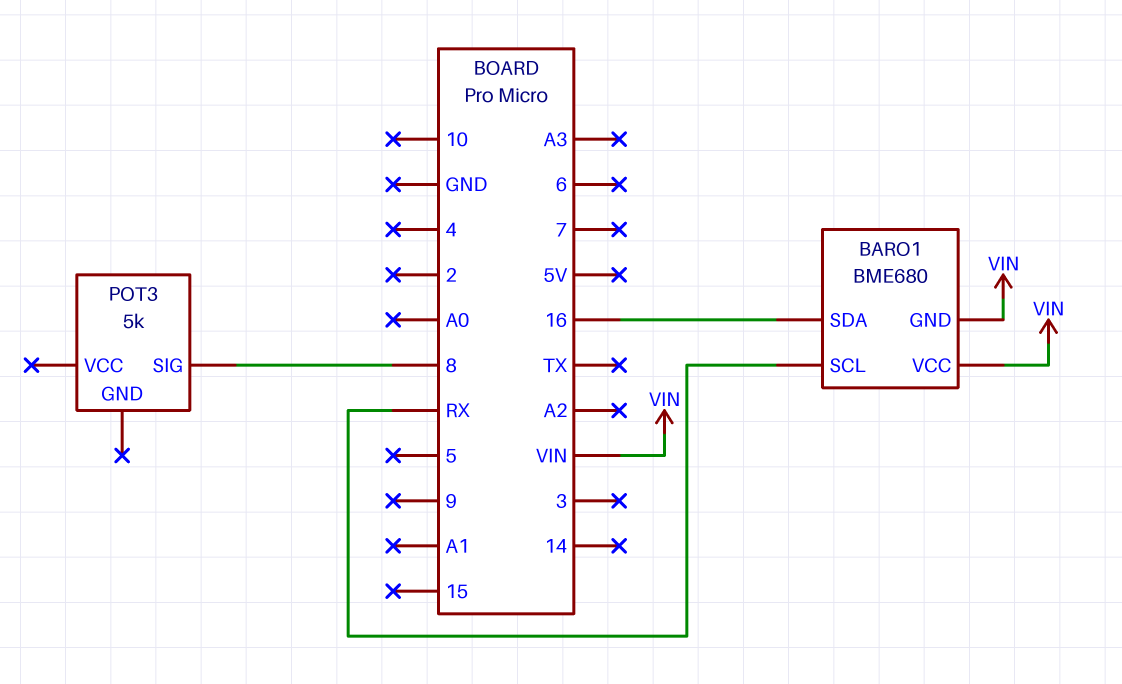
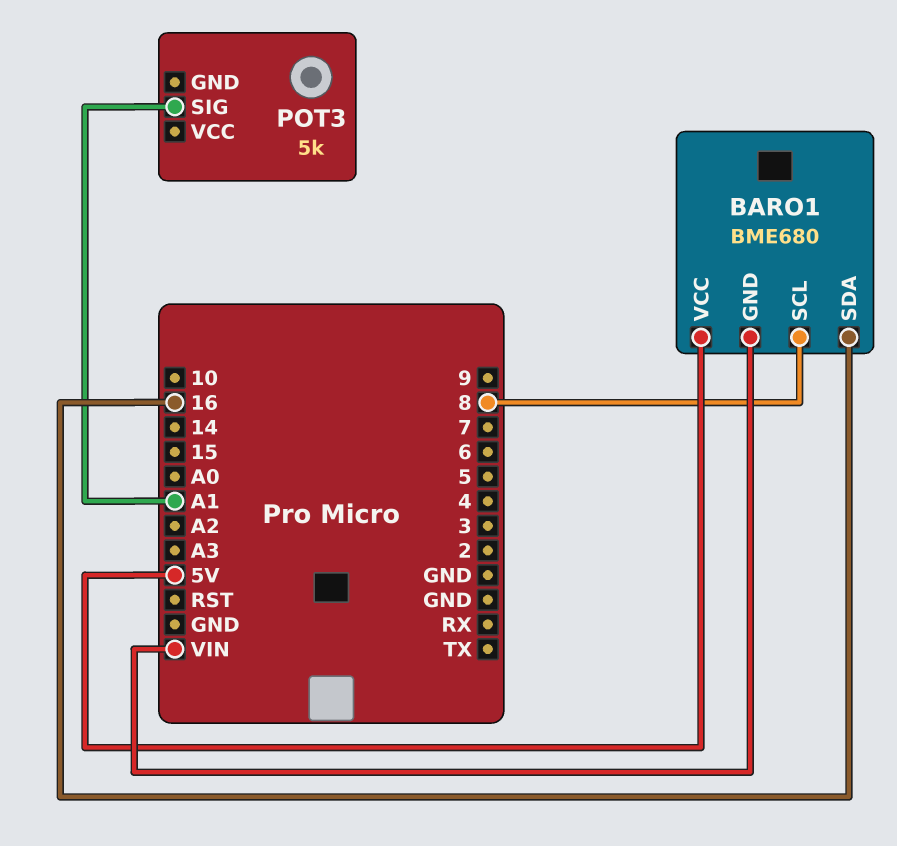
BARO1 pin SCL: RX -> 8
BARO1 pin VCC: VIN -> 5V
POT3 pin SIG: 8 -> A1

